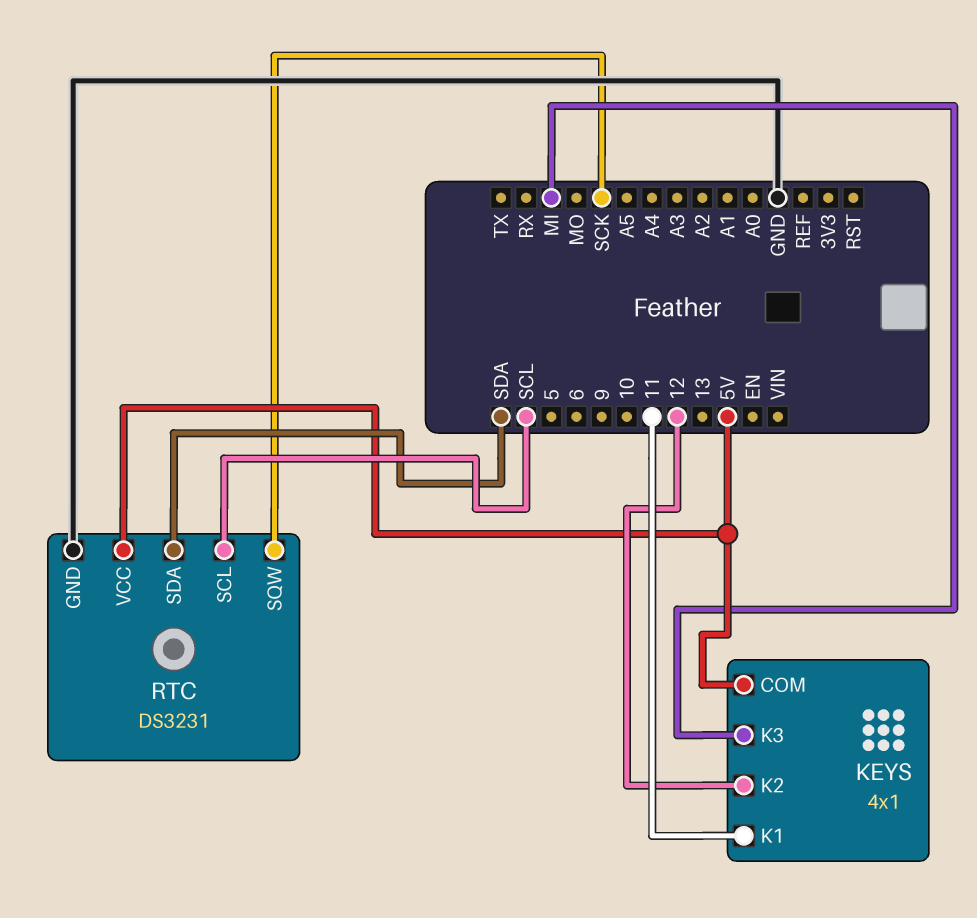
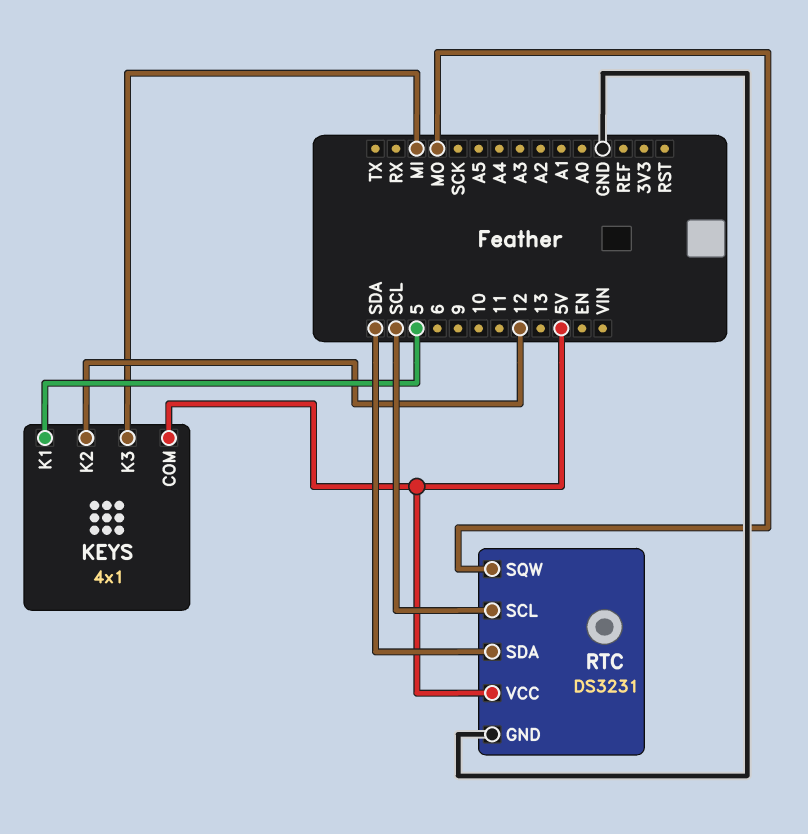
KEYS pin K1: 11 -> 5
RTC pin SQW: SCK -> MO

